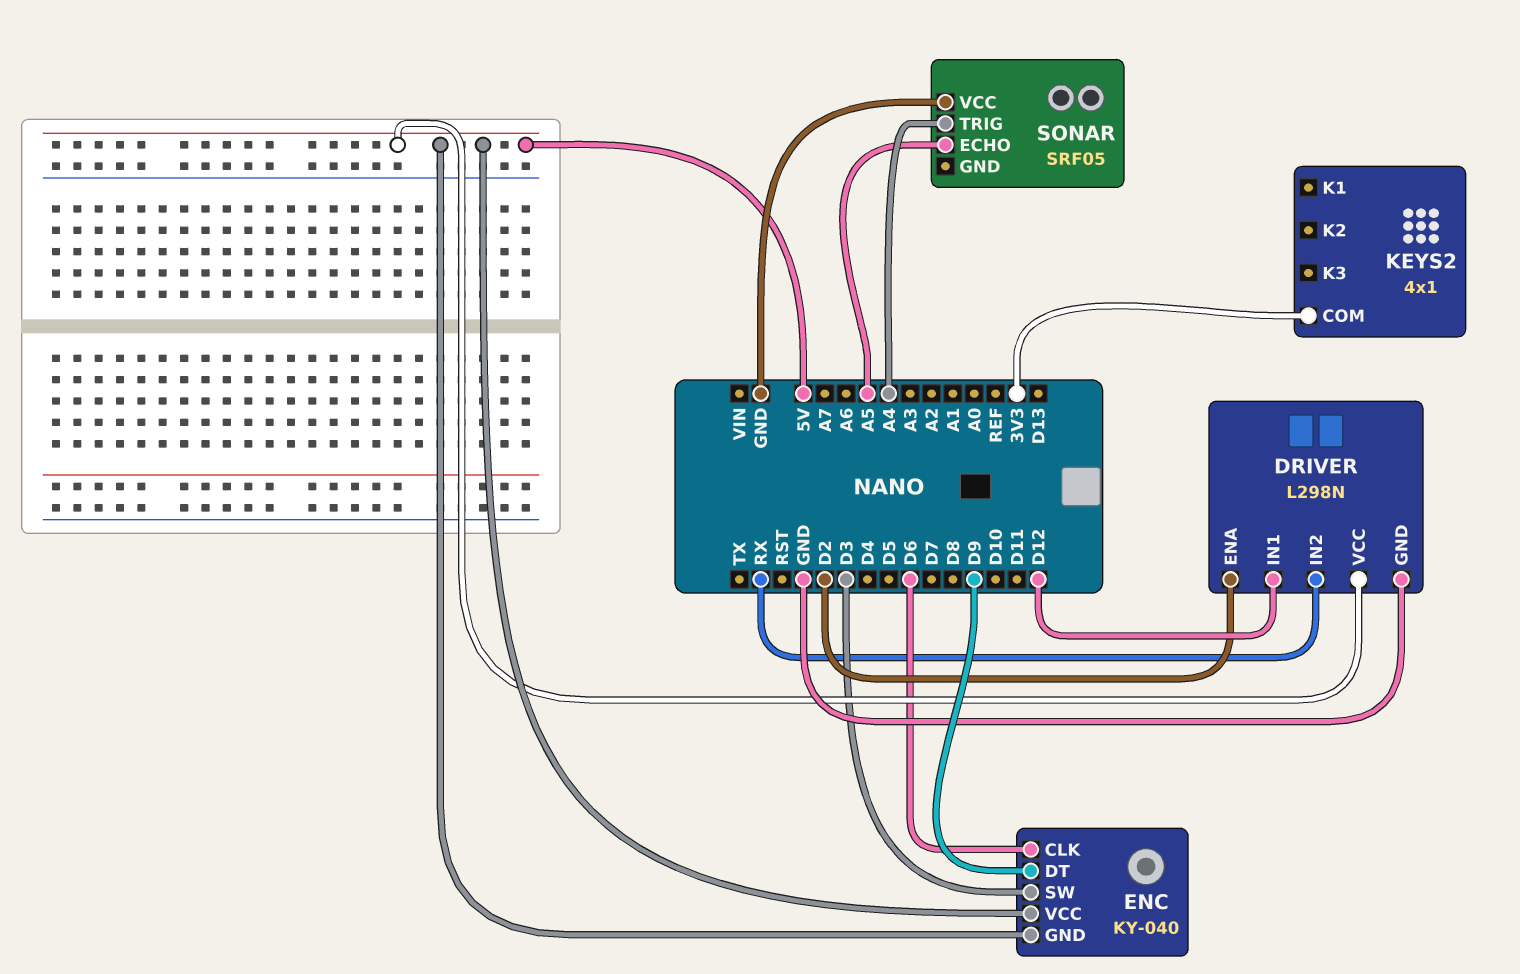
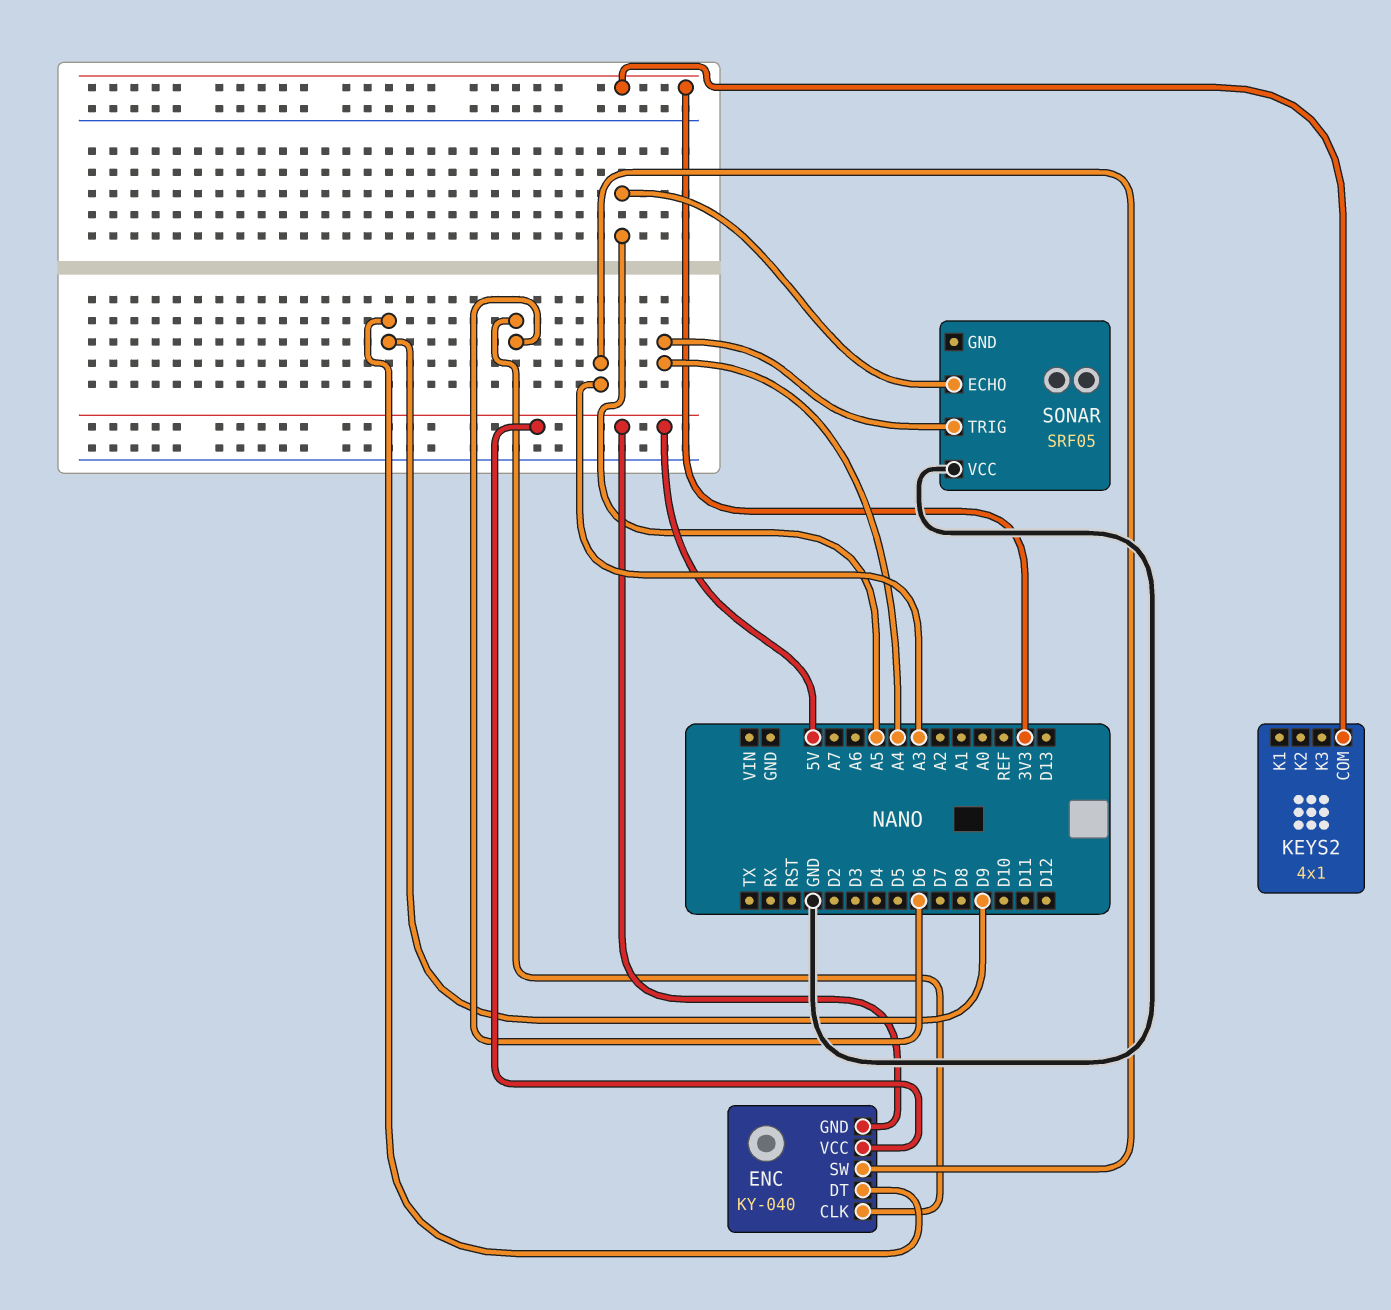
DRIVER: L298N -> none
DRIVER pin ENA: D2 -> none
DRIVER pin GND: GND -> none
DRIVER pin IN1: D12 -> none
DRIVER pin IN2: RX -> none
DRIVER pin VCC: 5V -> none
ENC pin SW: D3 -> A3

